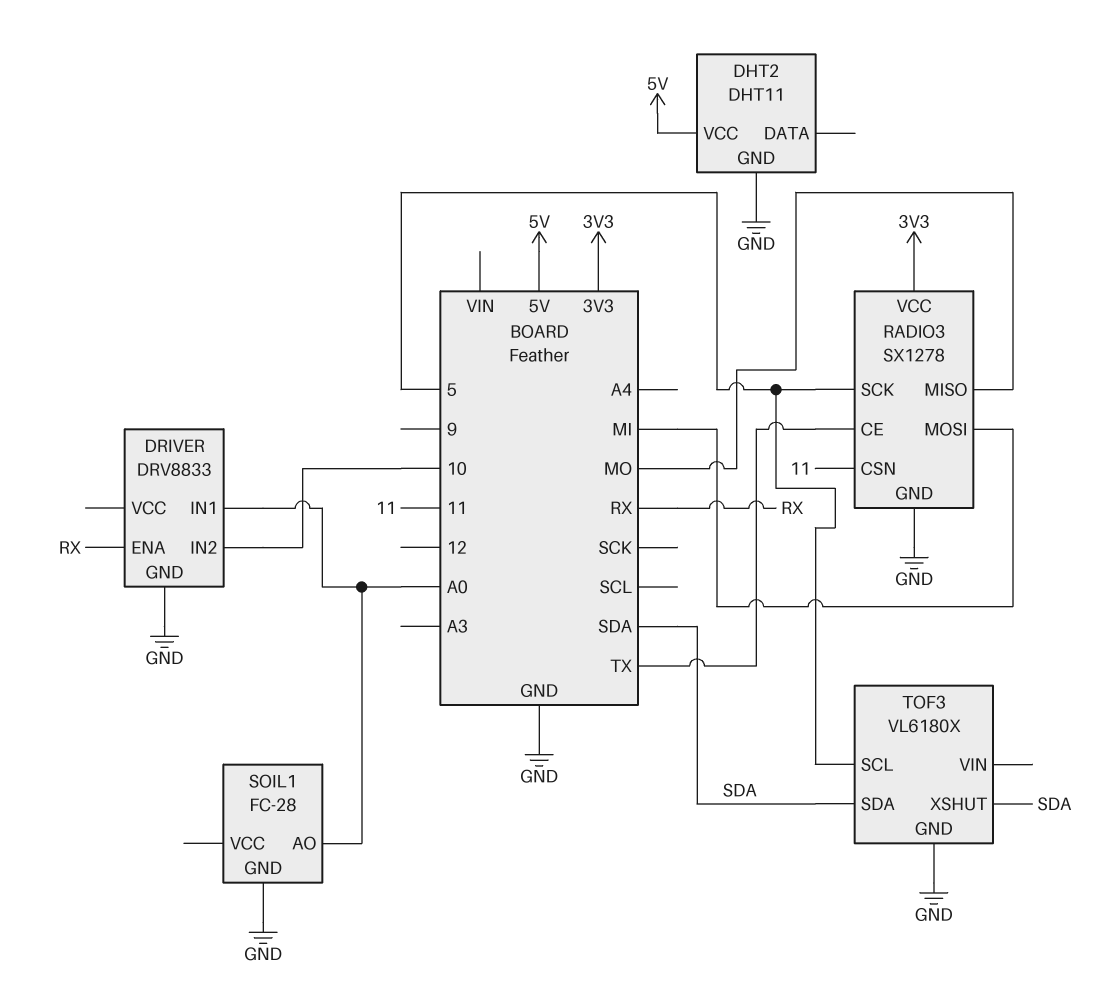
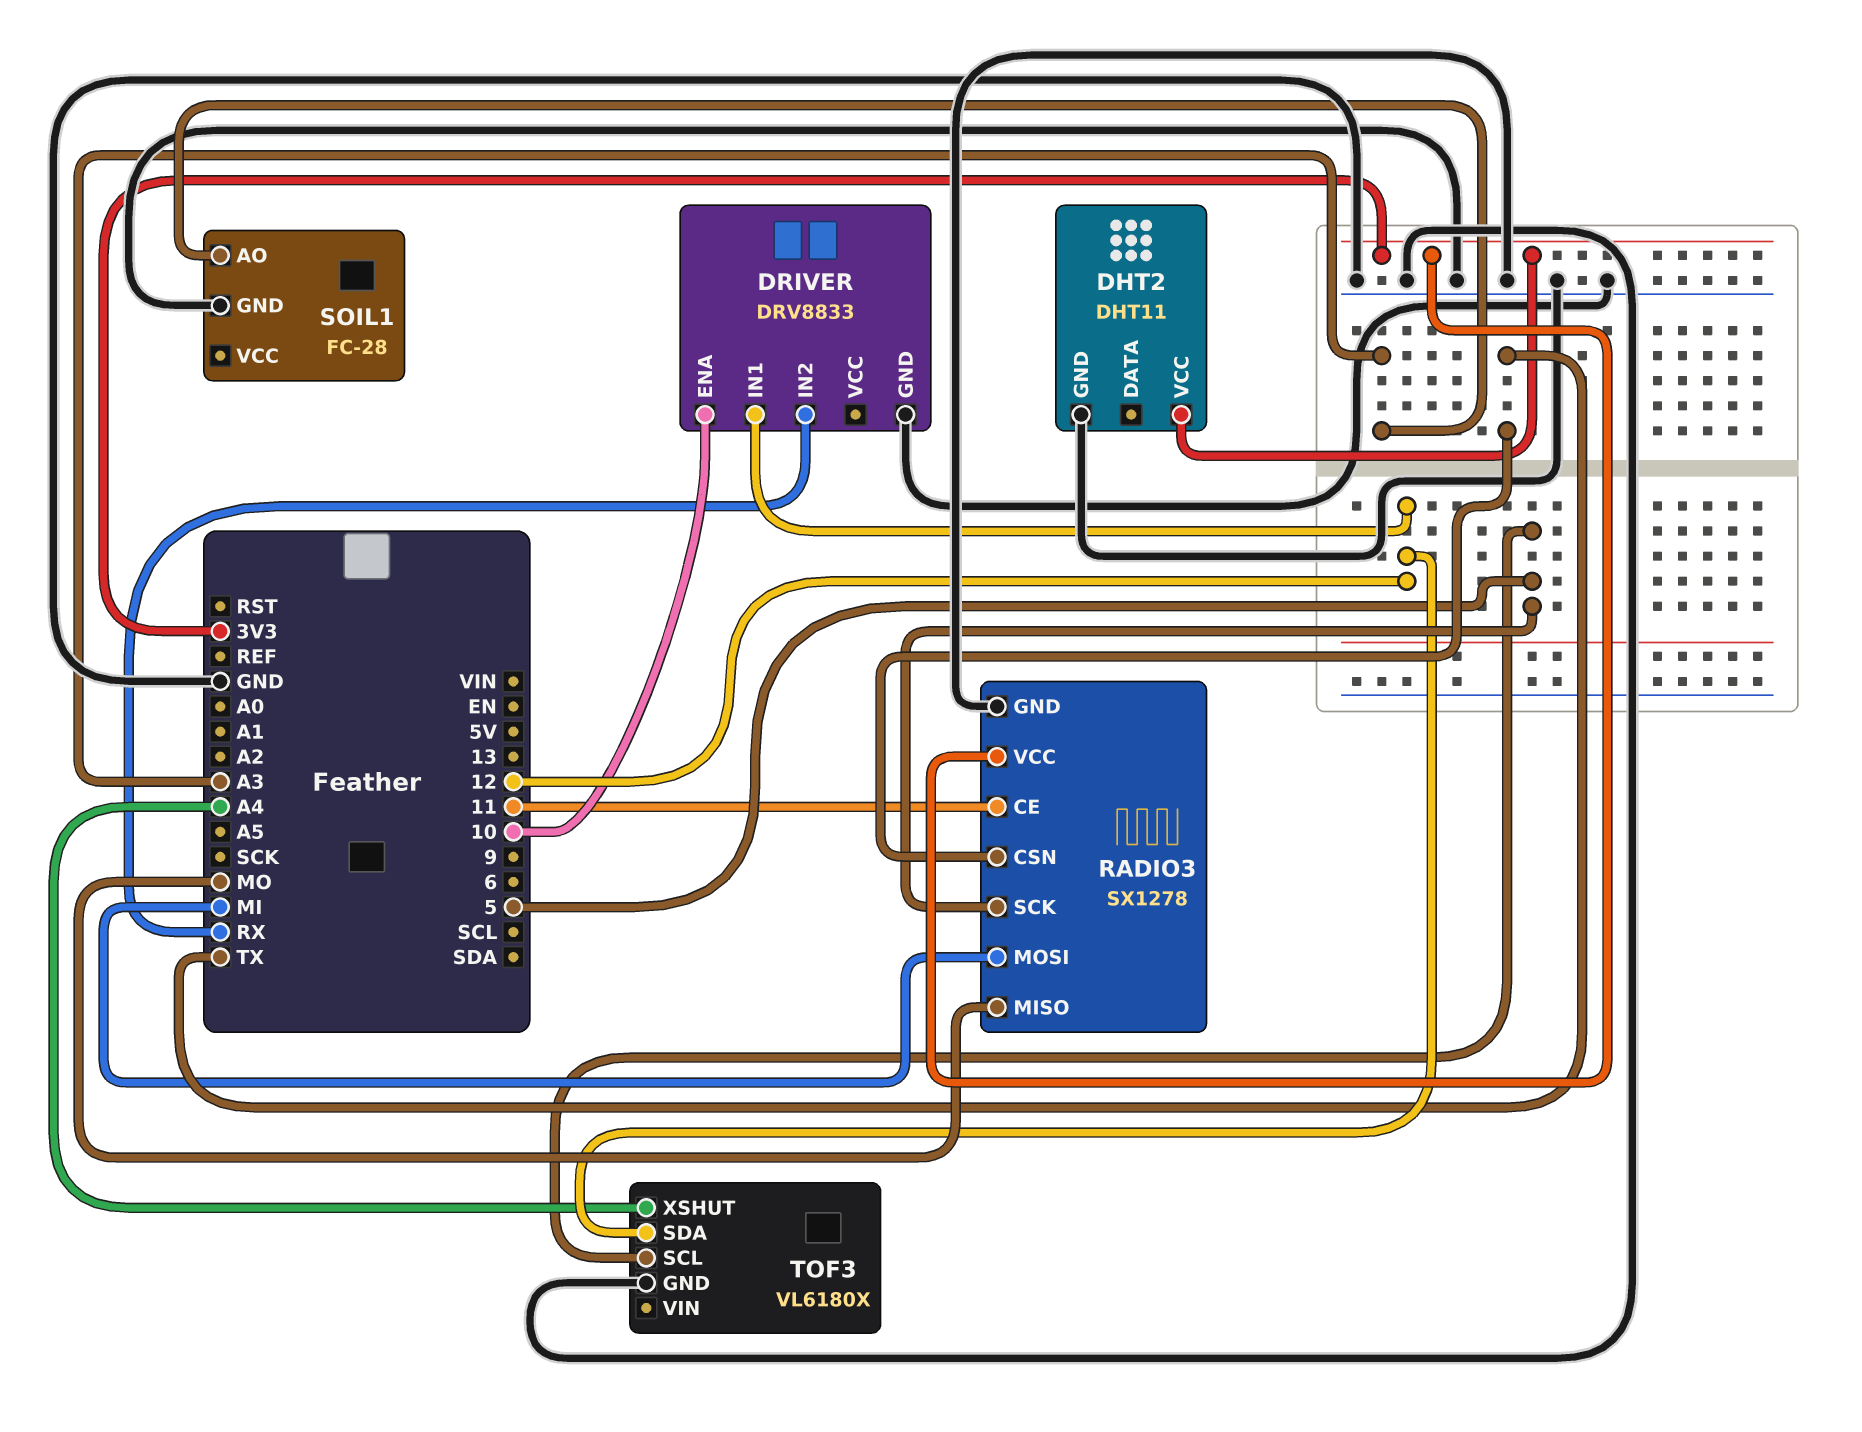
DHT2 pin VCC: 5V -> 3V3
DRIVER pin ENA: RX -> 10
DRIVER pin IN1: A0 -> 12
DRIVER pin IN2: 10 -> RX
RADIO3 pin CE: TX -> 11
RADIO3 pin CSN: 11 -> TX
SOIL1 pin AO: A0 -> A3
TOF3 pin SDA: SDA -> 12
TOF3 pin XSHUT: SDA -> A4

